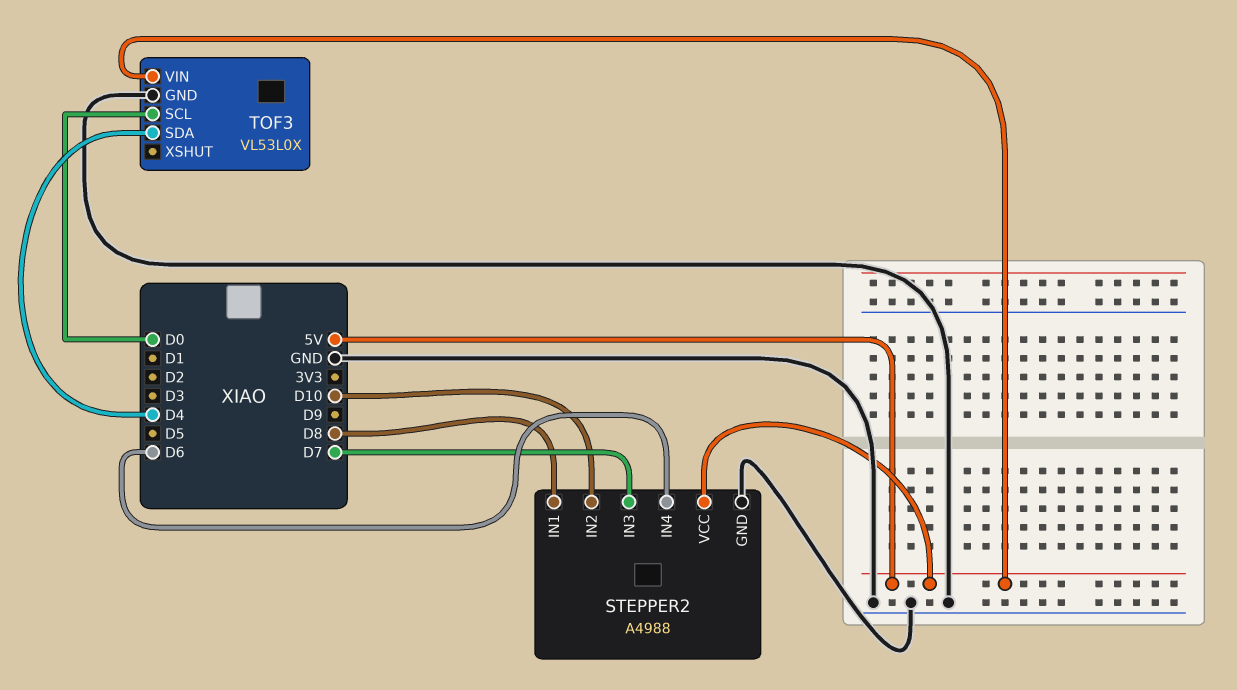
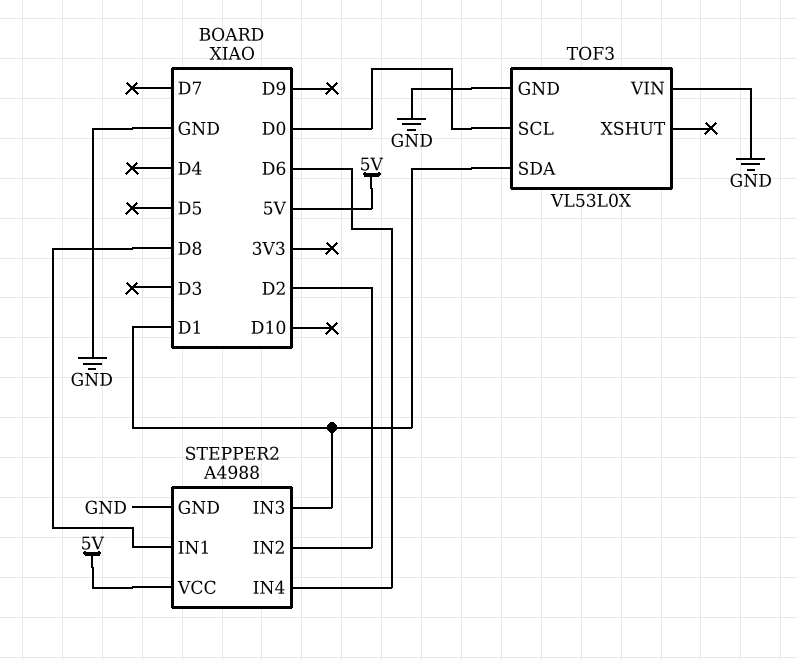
STEPPER2 pin IN2: D10 -> D2
STEPPER2 pin IN3: D7 -> D1
TOF3 pin SDA: D4 -> D1
TOF3 pin VIN: 5V -> GND

